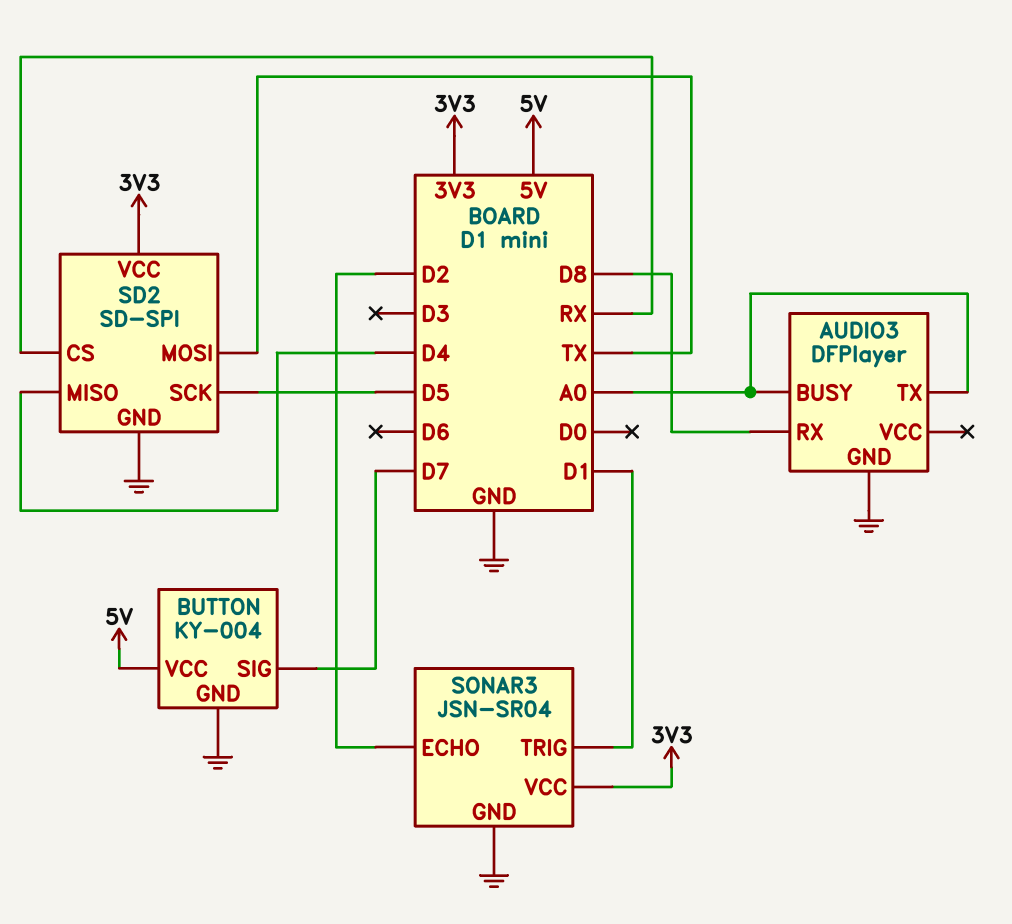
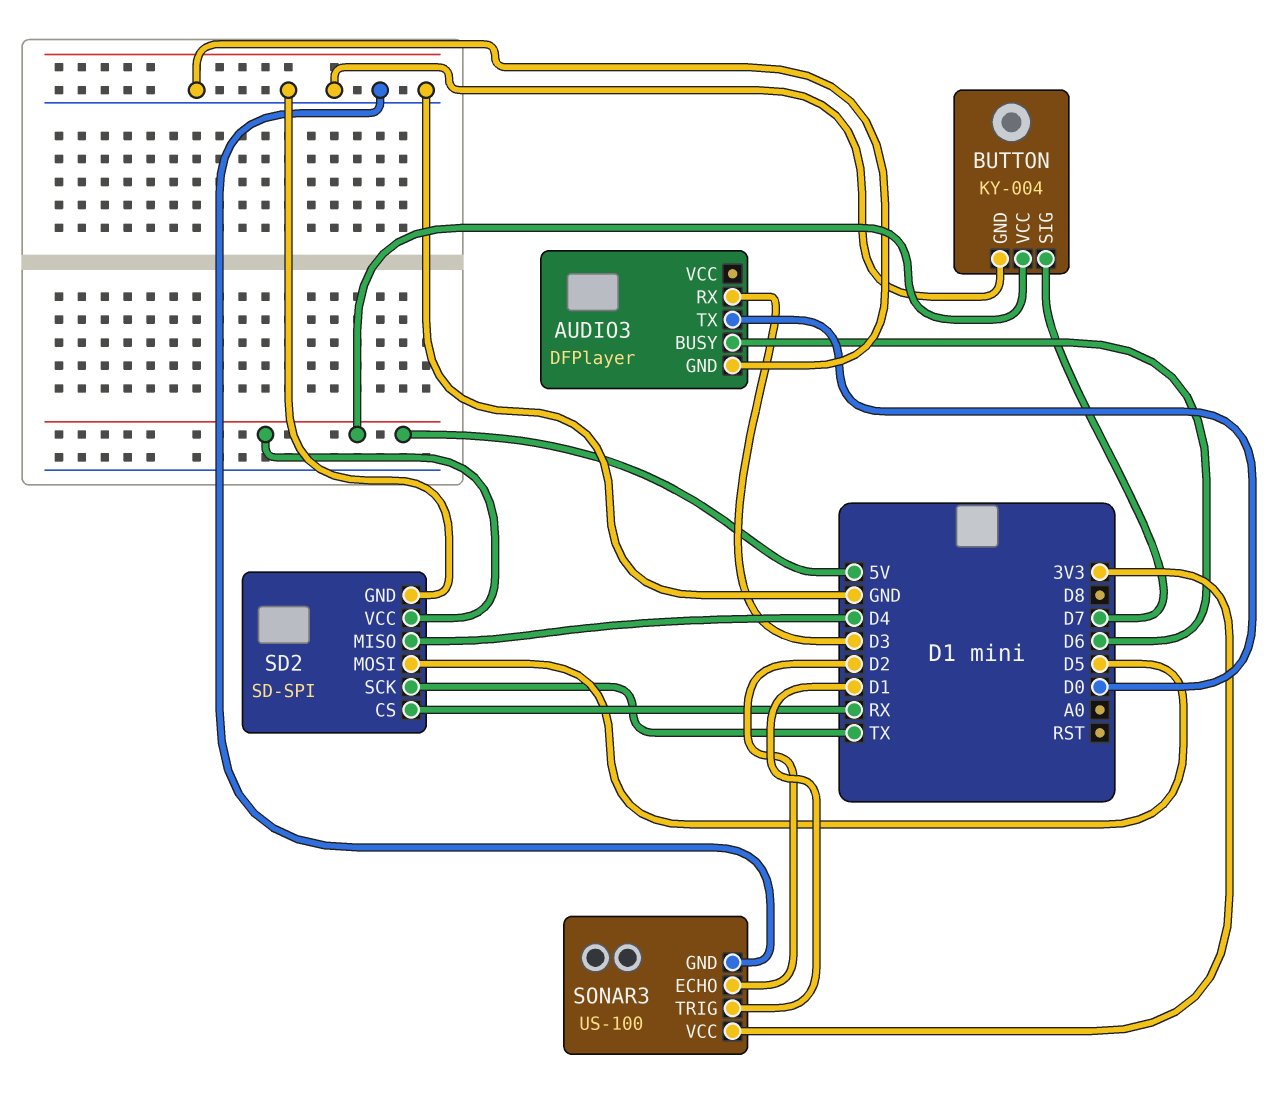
AUDIO3 pin BUSY: A0 -> D6
AUDIO3 pin RX: D8 -> D3
AUDIO3 pin TX: A0 -> D0
SD2 pin MOSI: TX -> D5
SD2 pin SCK: D5 -> TX
SD2 pin VCC: 3V3 -> 5V
SONAR3: JSN-SR04 -> US-100

